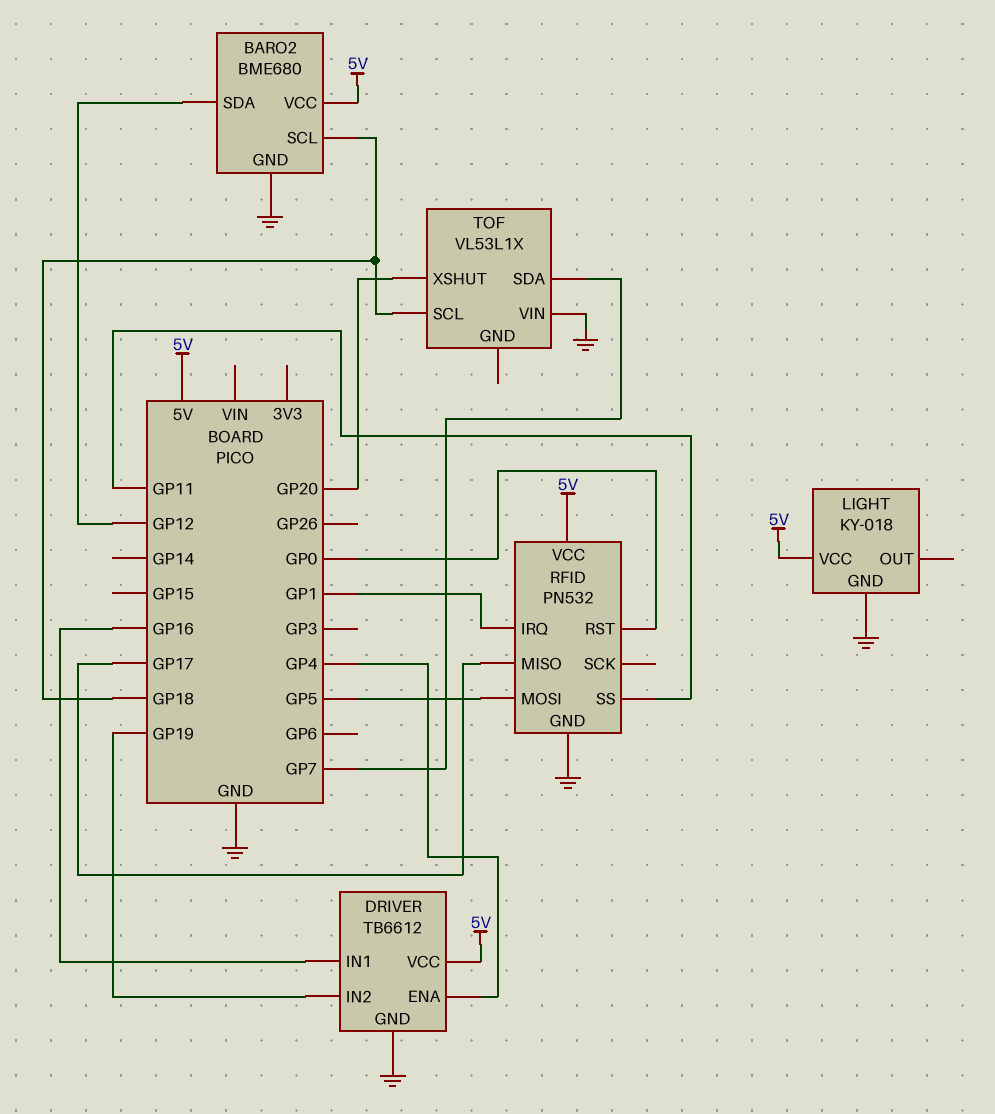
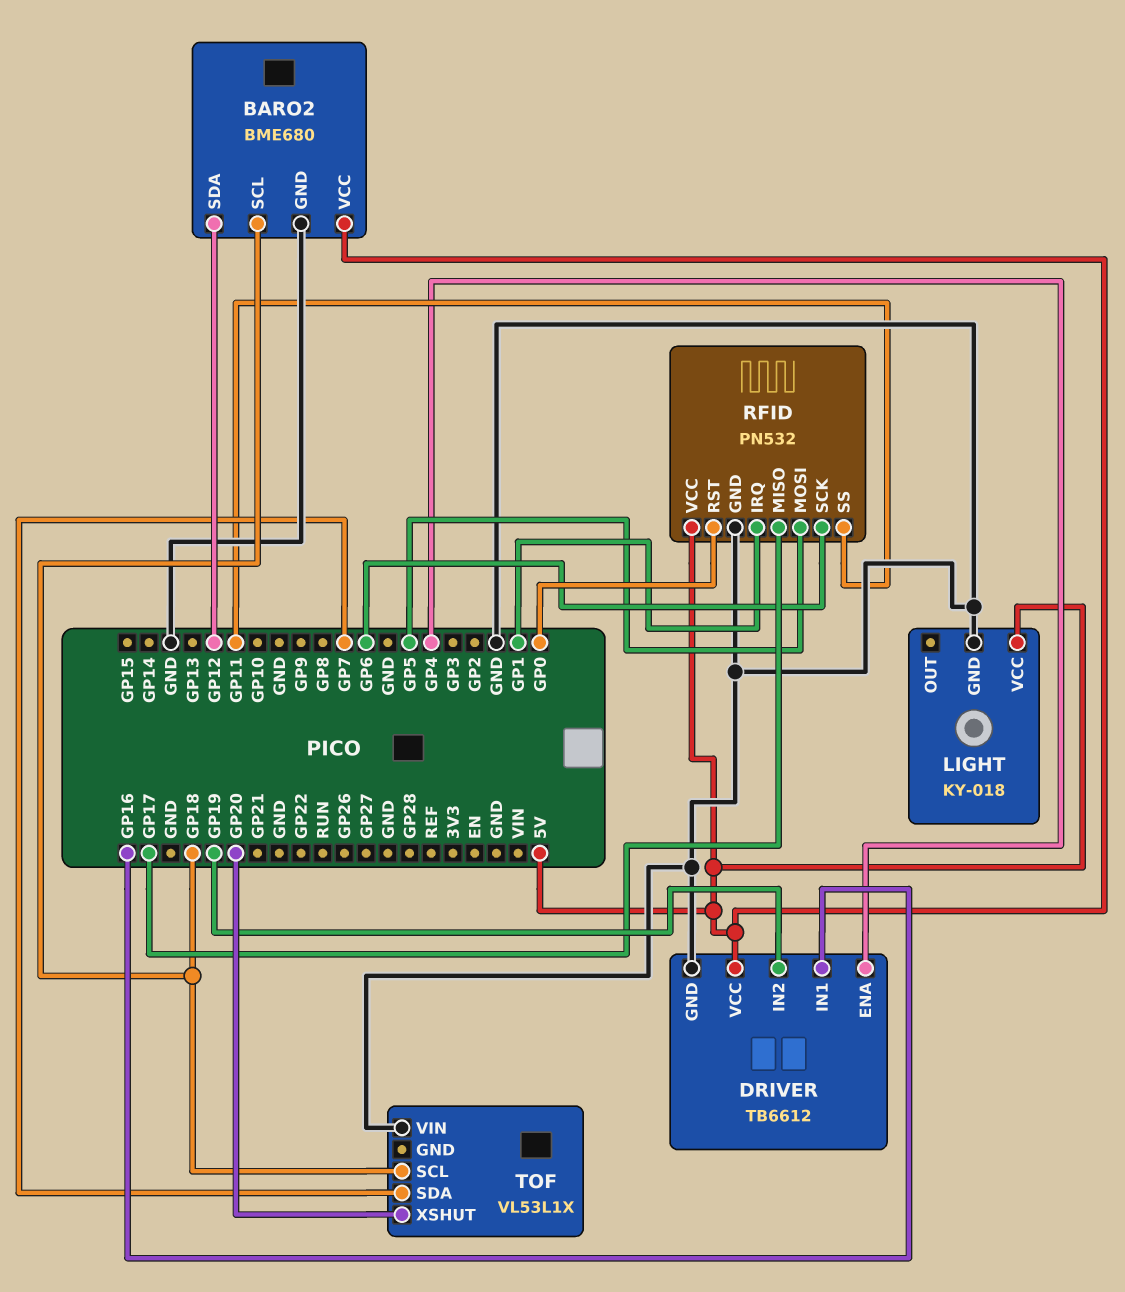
RFID pin SCK: none -> GP6

